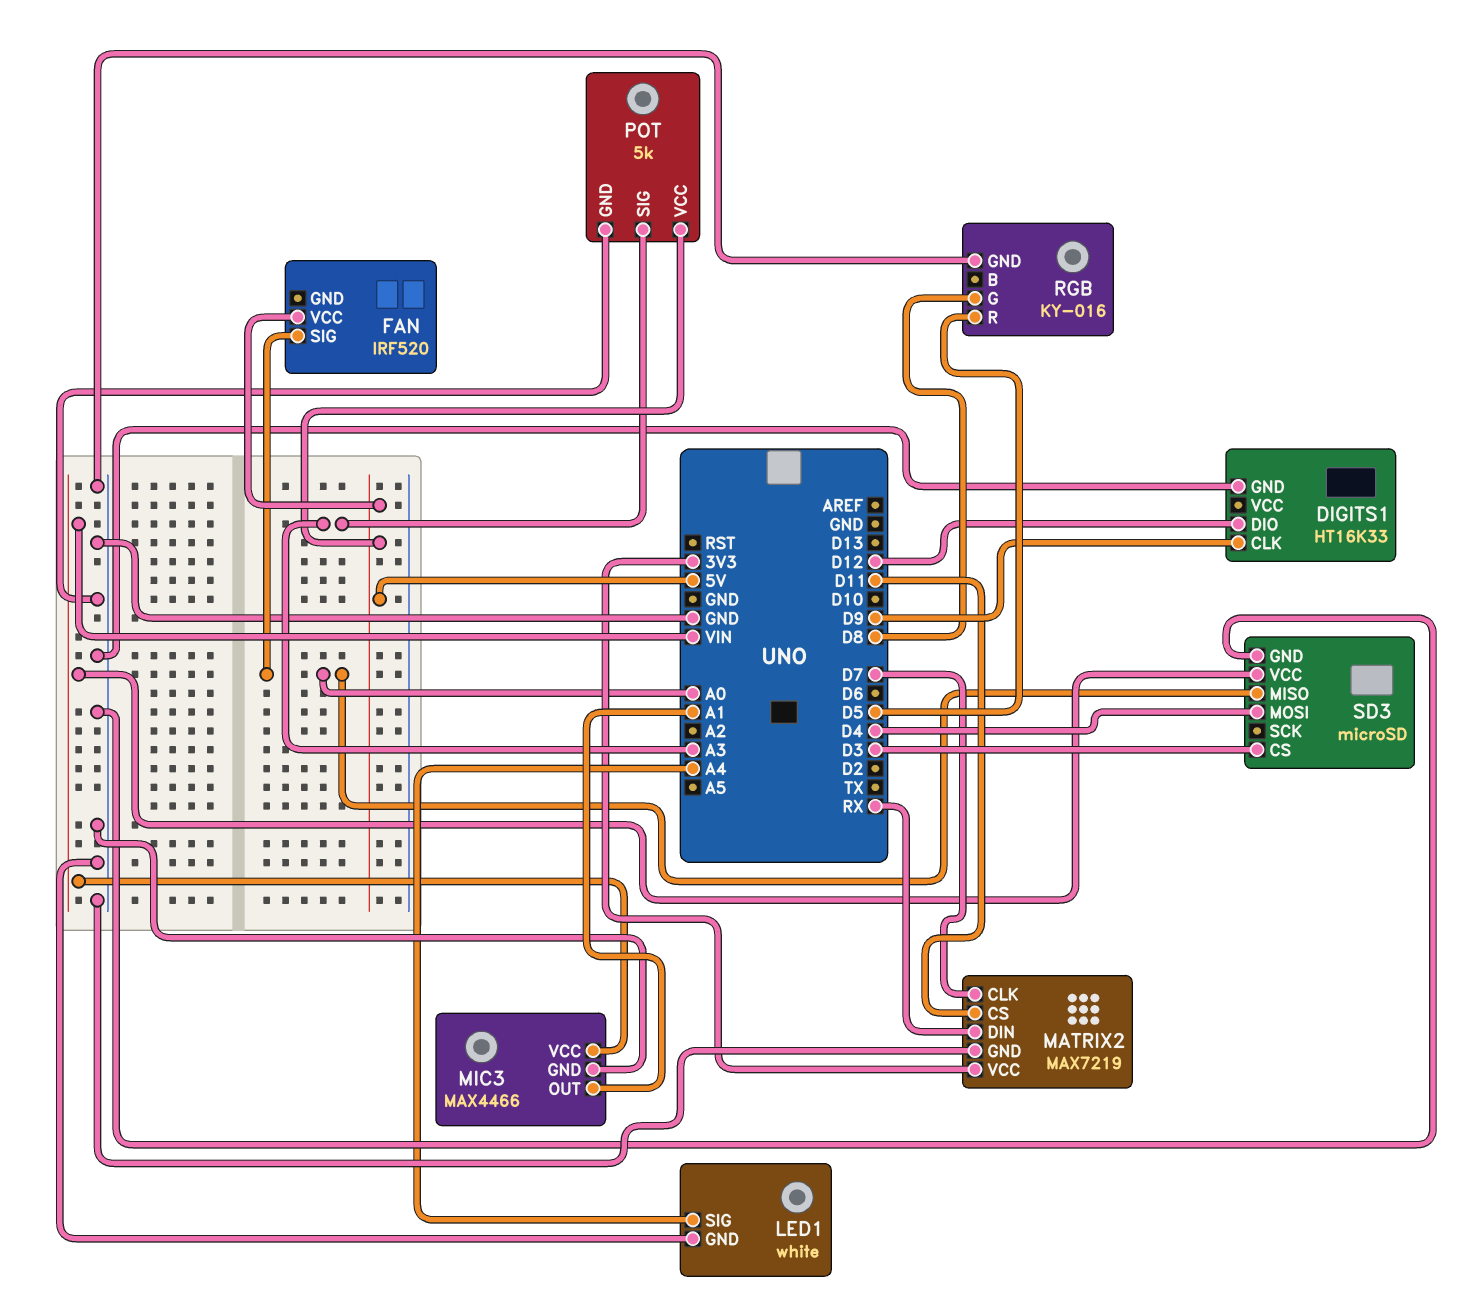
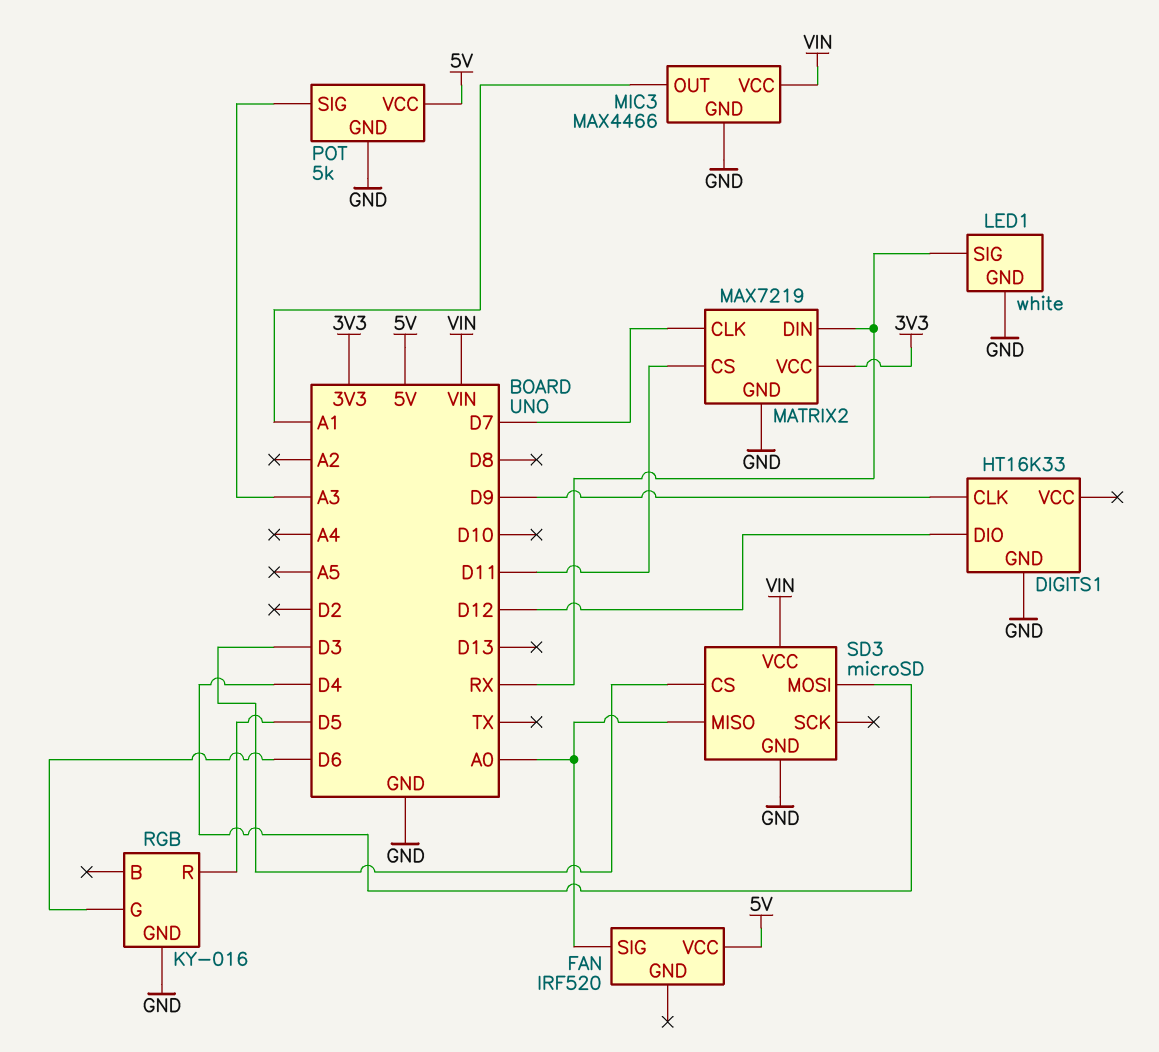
LED1 pin SIG: A4 -> RX
RGB pin G: D8 -> D6

